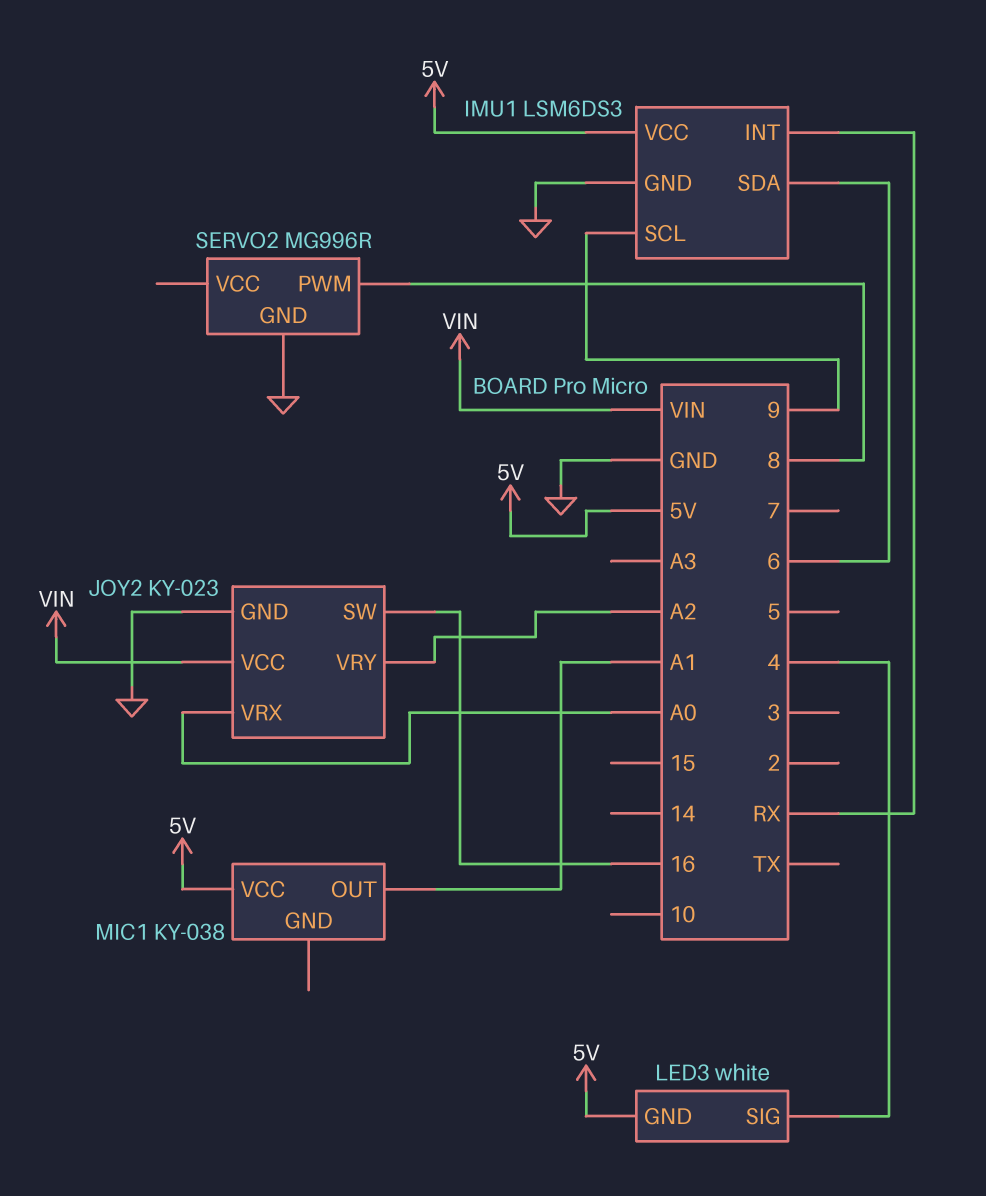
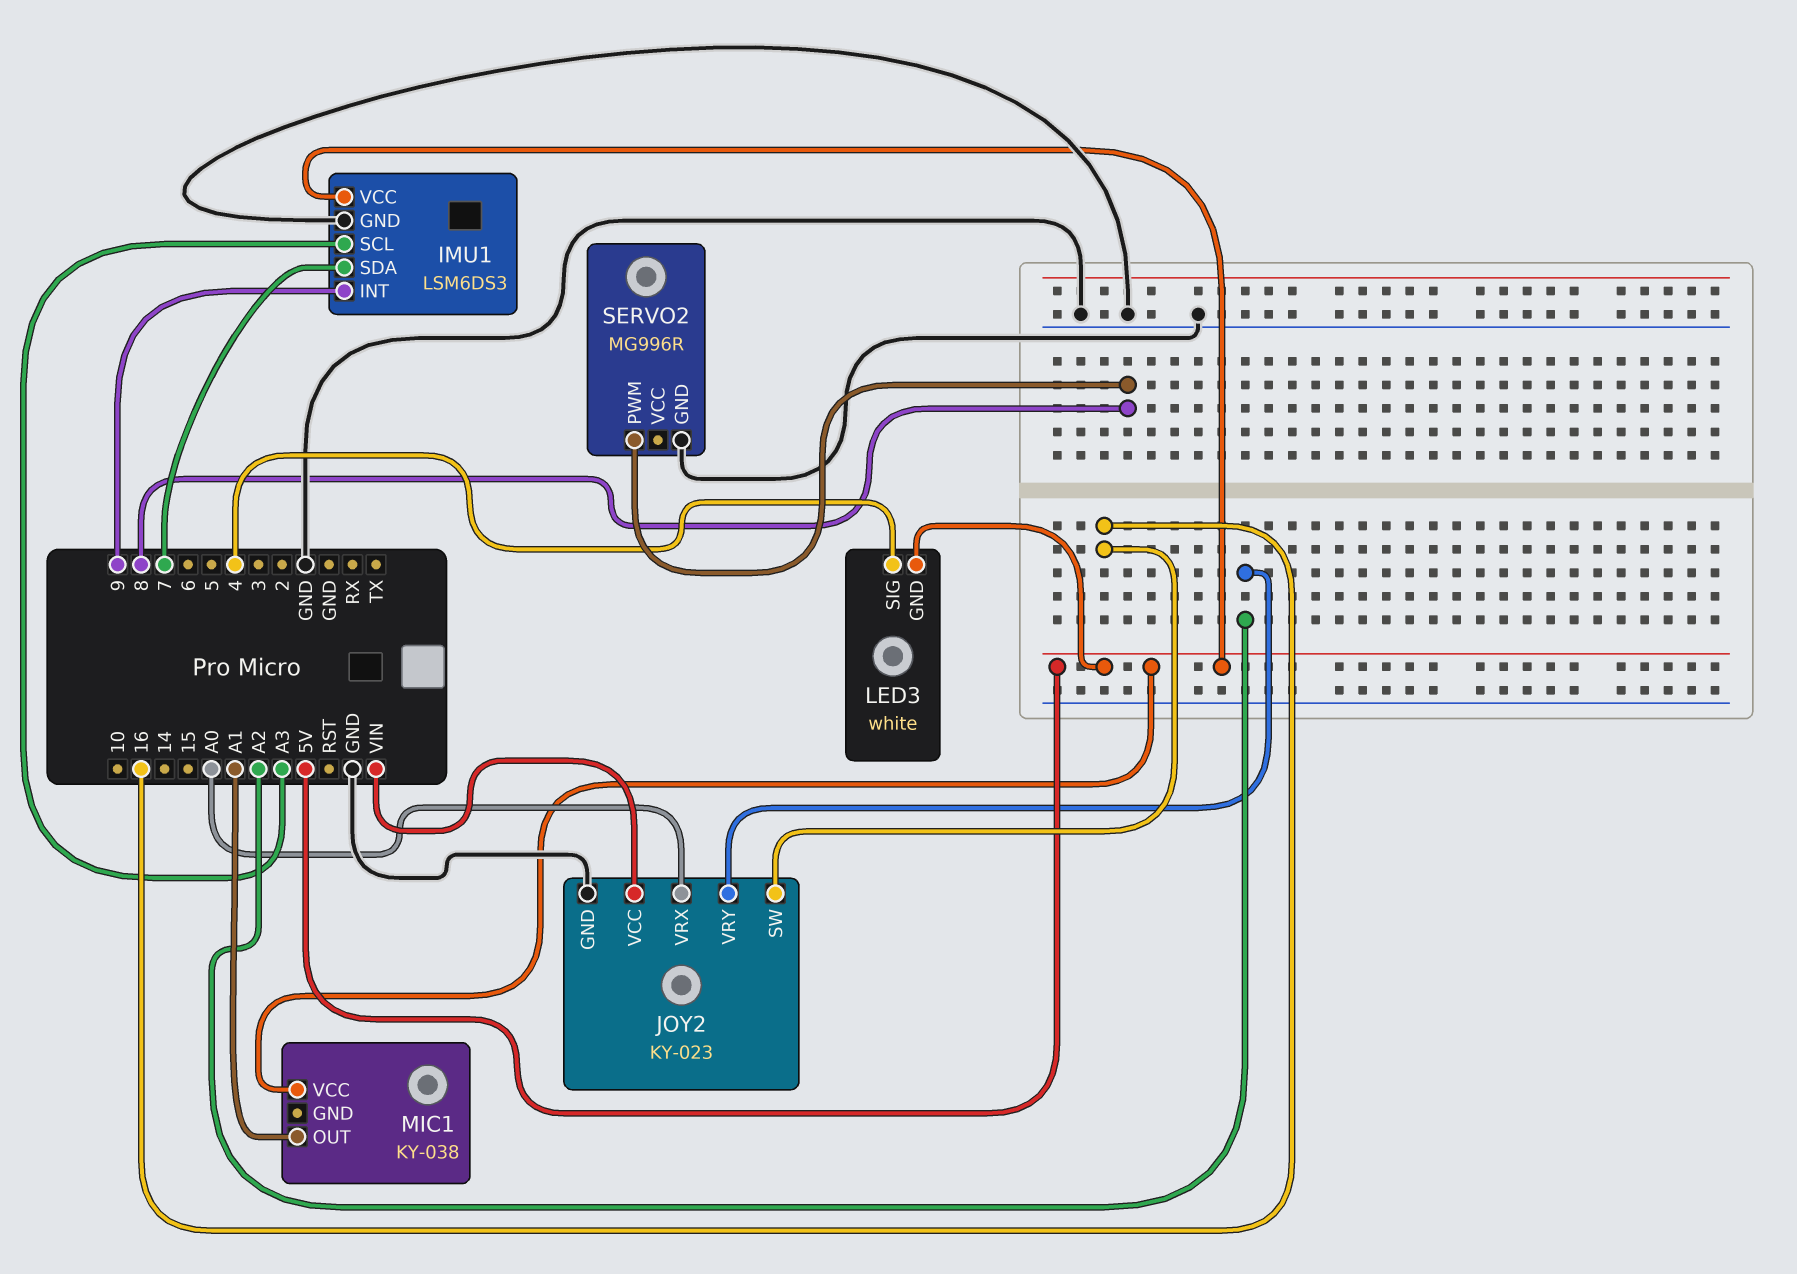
IMU1 pin INT: RX -> 9
IMU1 pin SCL: 9 -> A3
IMU1 pin SDA: 6 -> 7

